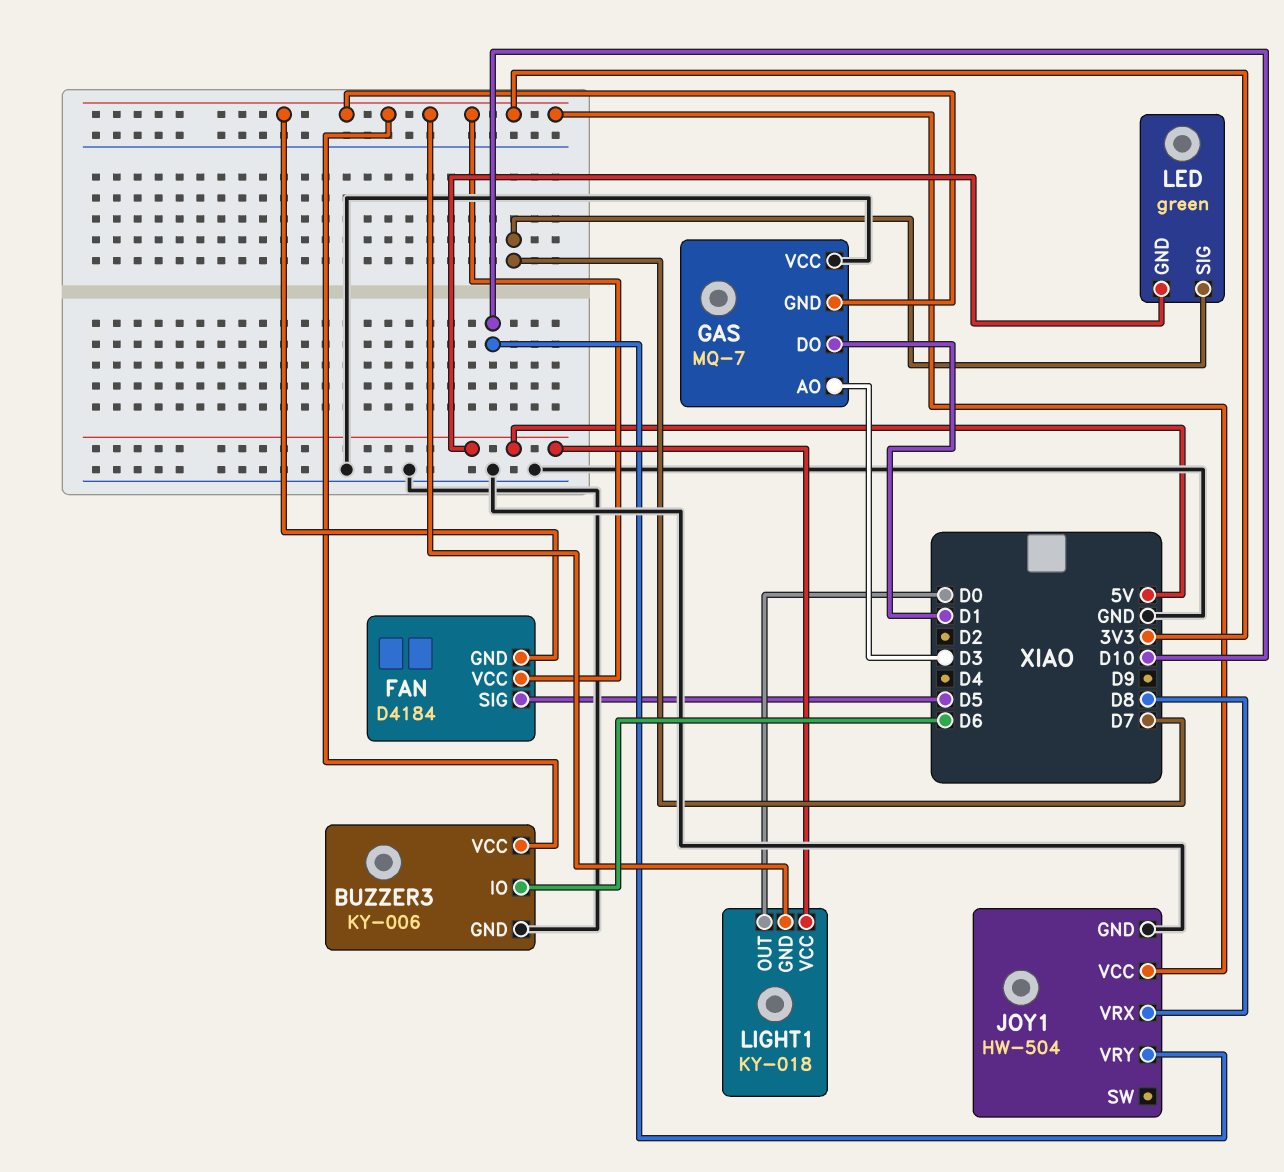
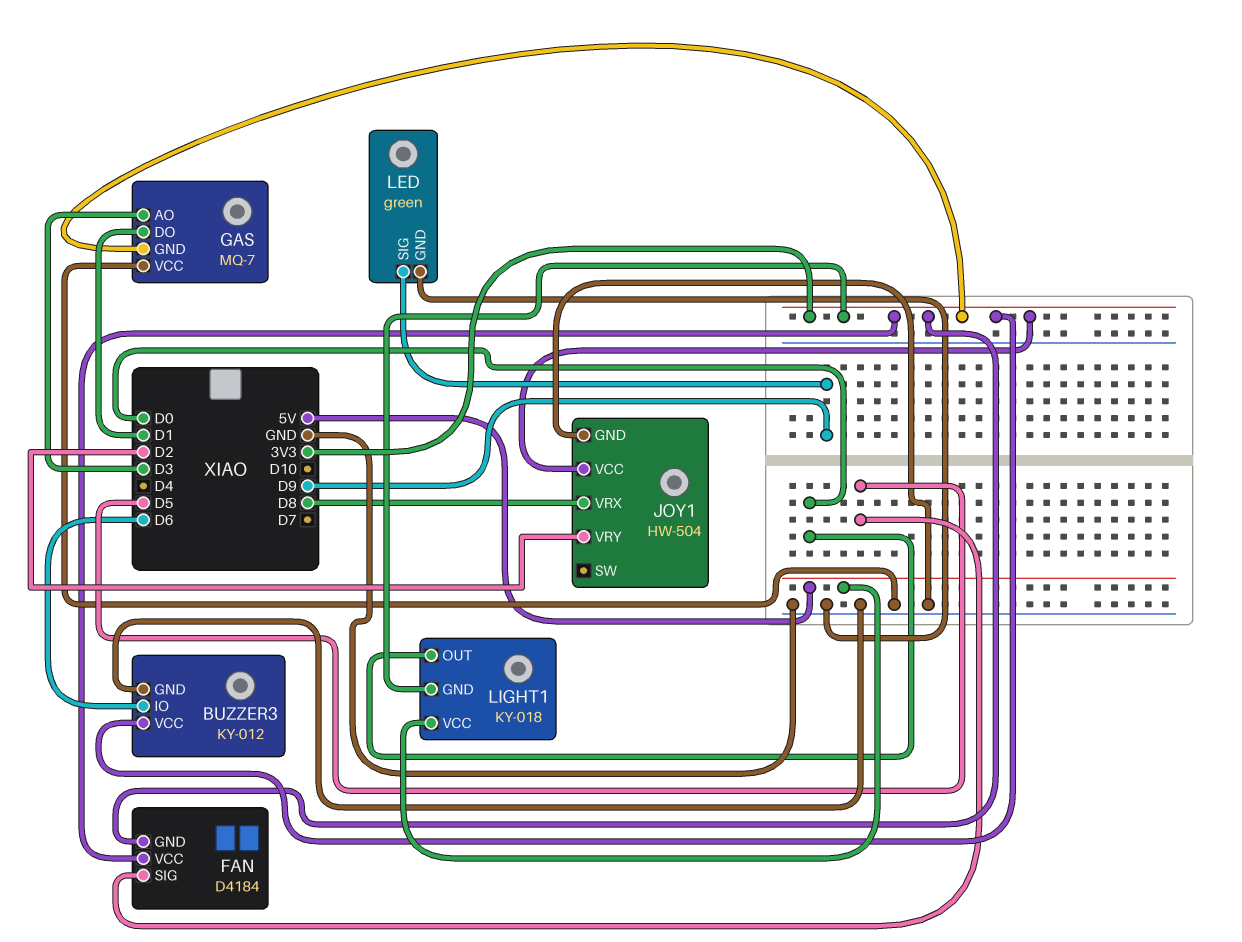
BUZZER3: KY-006 -> KY-012
JOY1 pin VRY: D10 -> D2
LED pin GND: 5V -> GND
LED pin SIG: D7 -> D9

